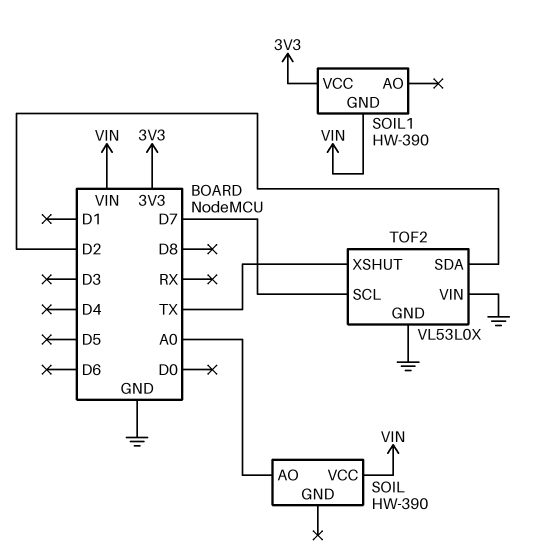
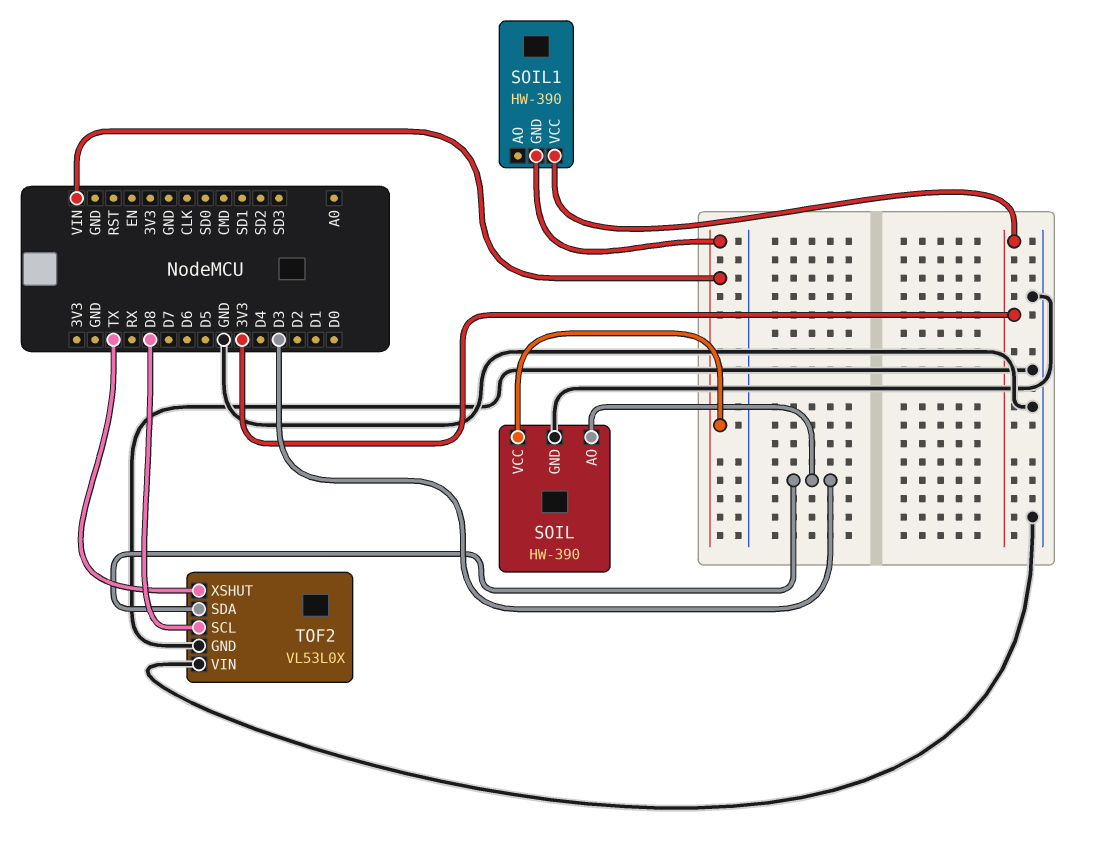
SOIL pin AO: A0 -> D3
SOIL pin GND: none -> GND
TOF2 pin SCL: D7 -> D8
TOF2 pin SDA: D2 -> D3

